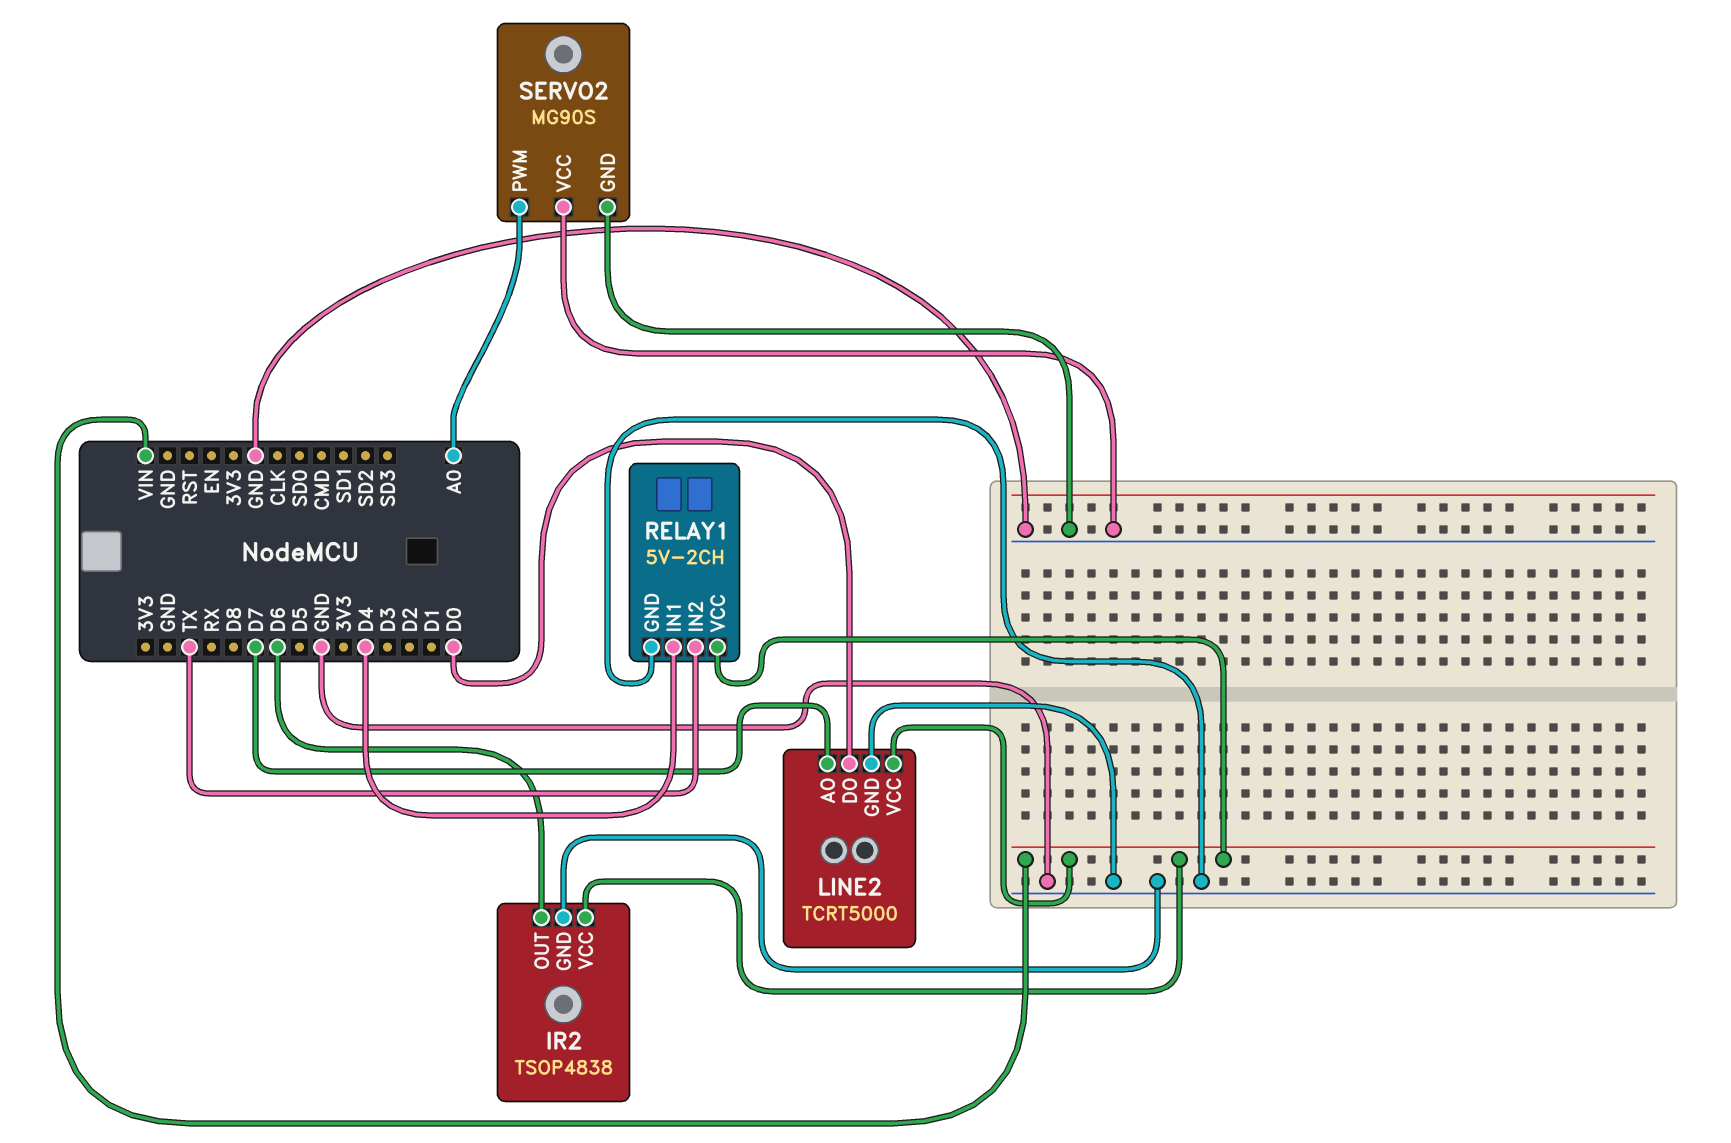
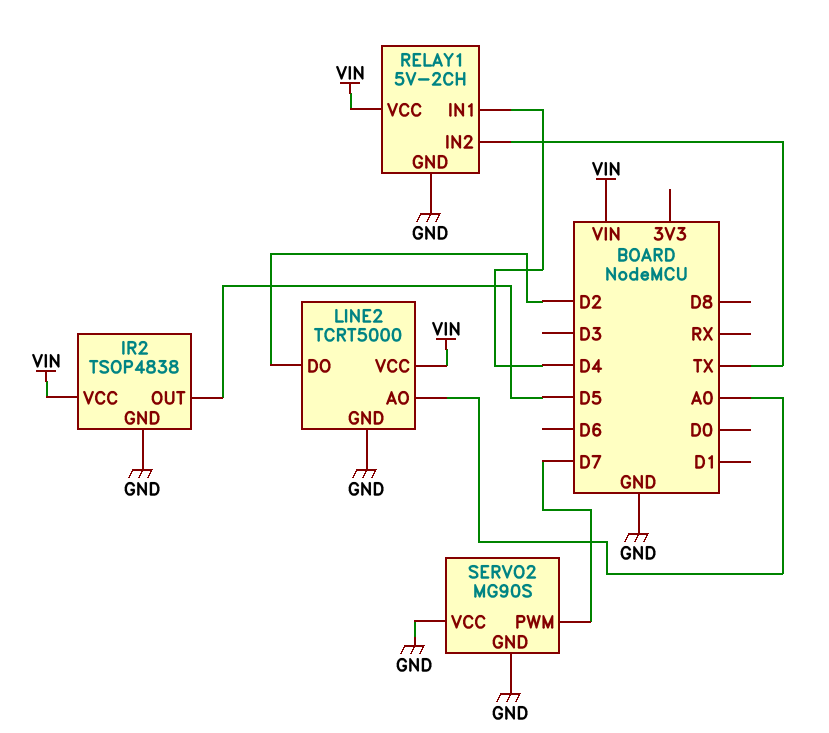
IR2 pin OUT: D6 -> D5
LINE2 pin AO: D7 -> A0
LINE2 pin DO: D0 -> D2
SERVO2 pin PWM: A0 -> D7

